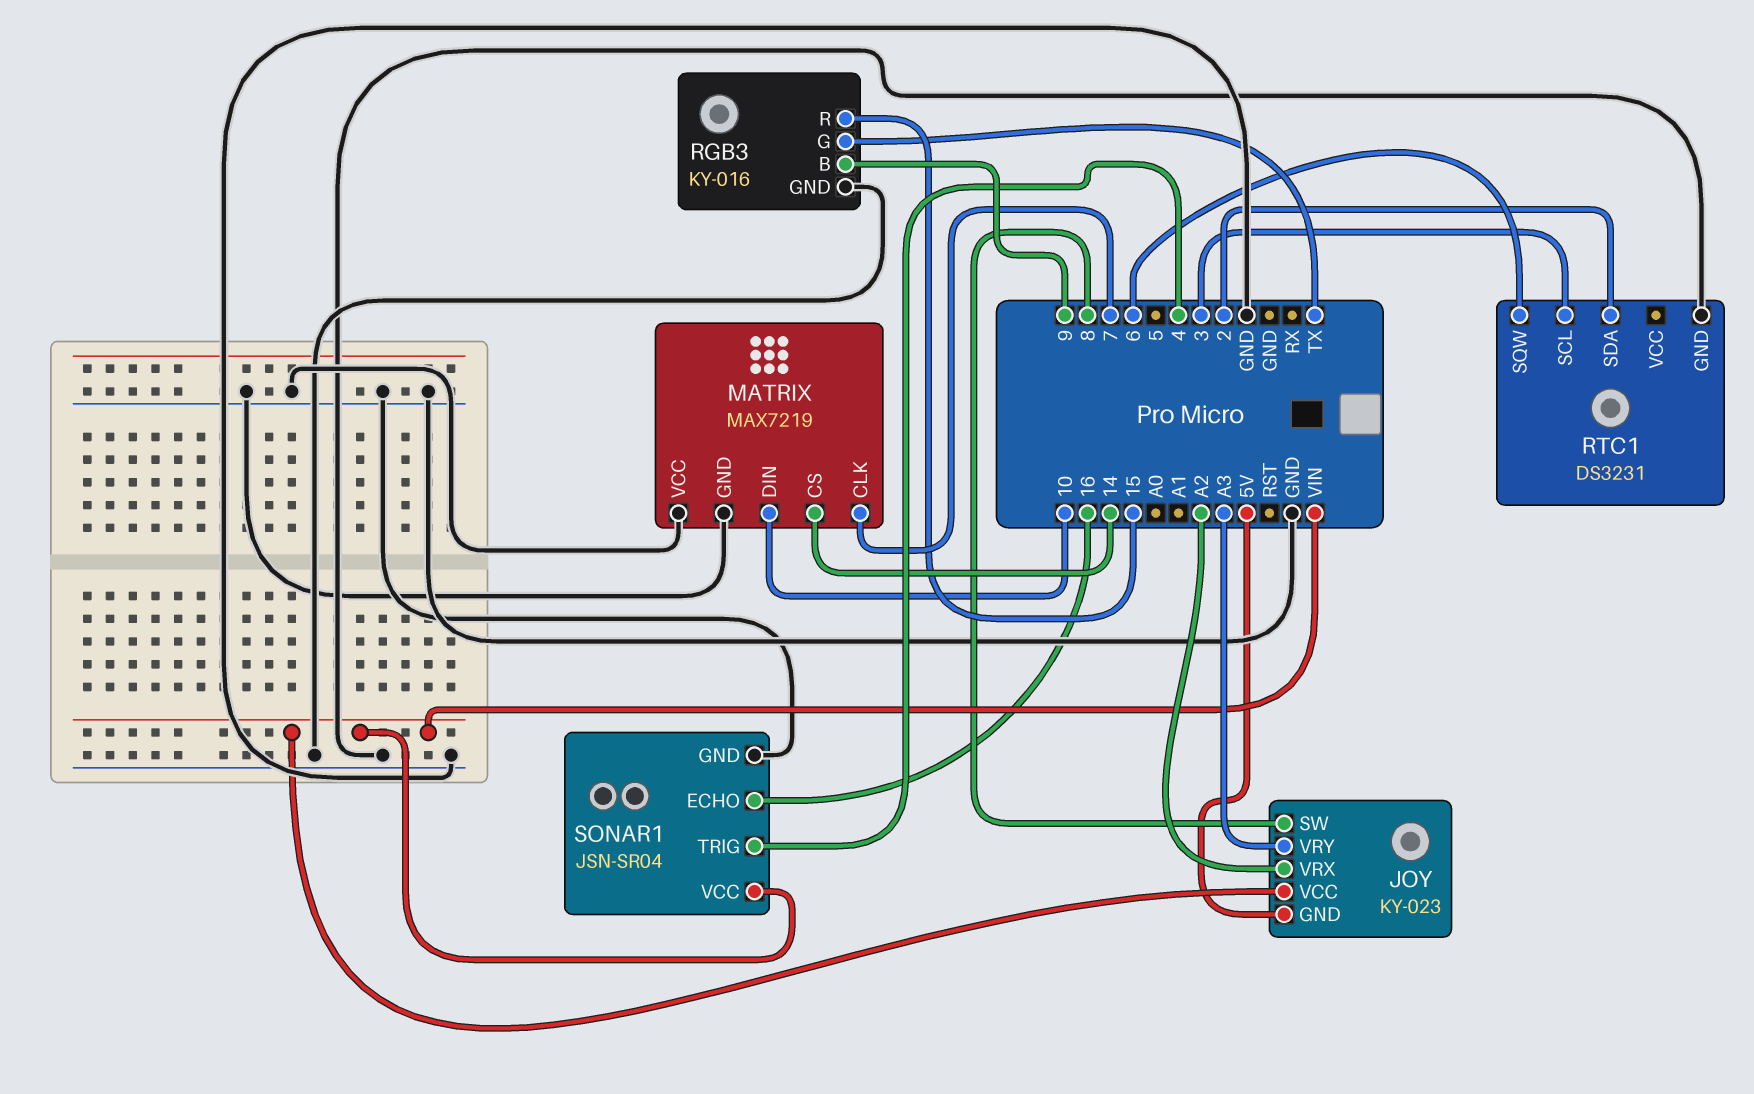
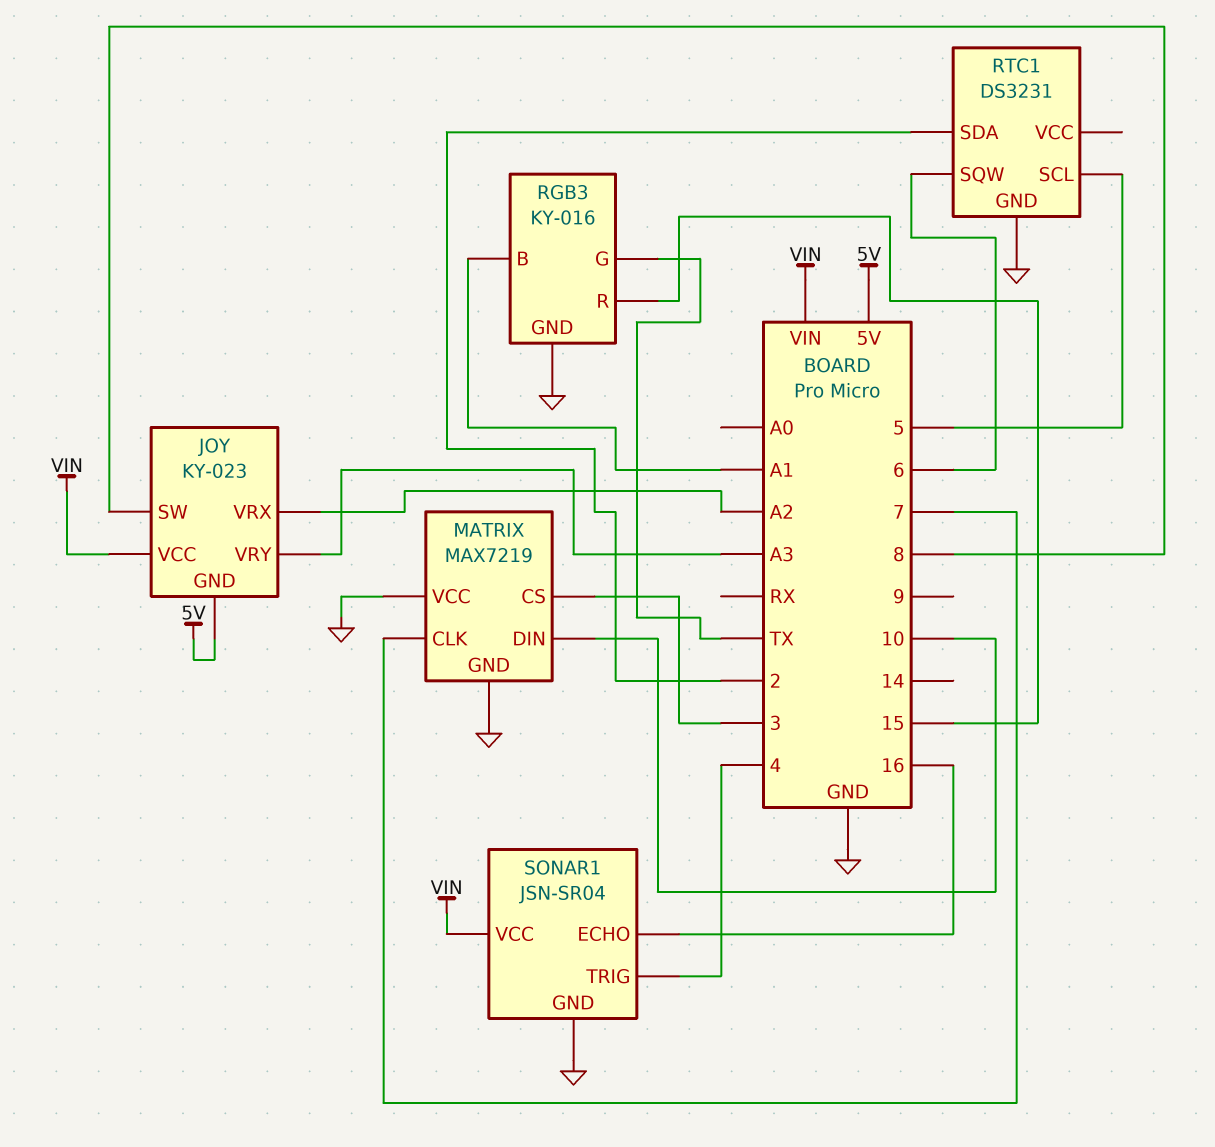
MATRIX pin CS: 14 -> 3
RGB3 pin B: 9 -> A1
RTC1 pin SCL: 3 -> 5

